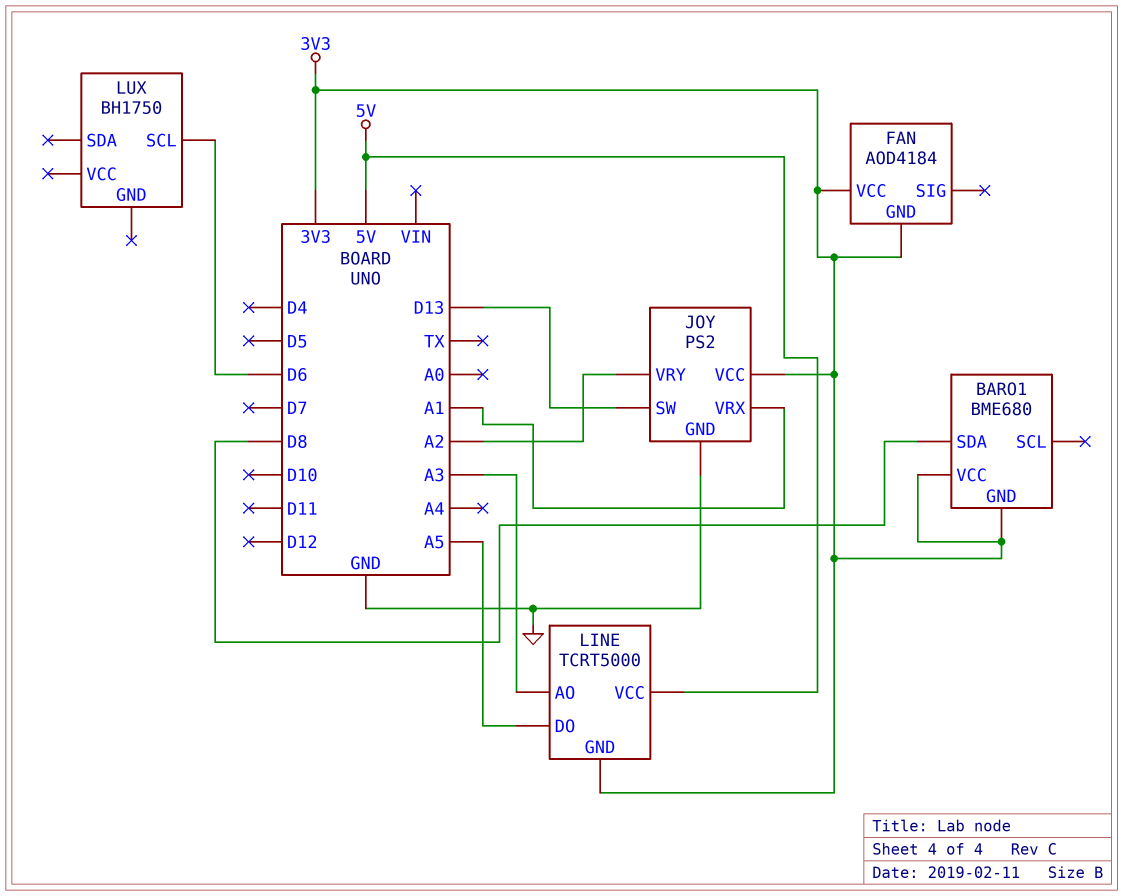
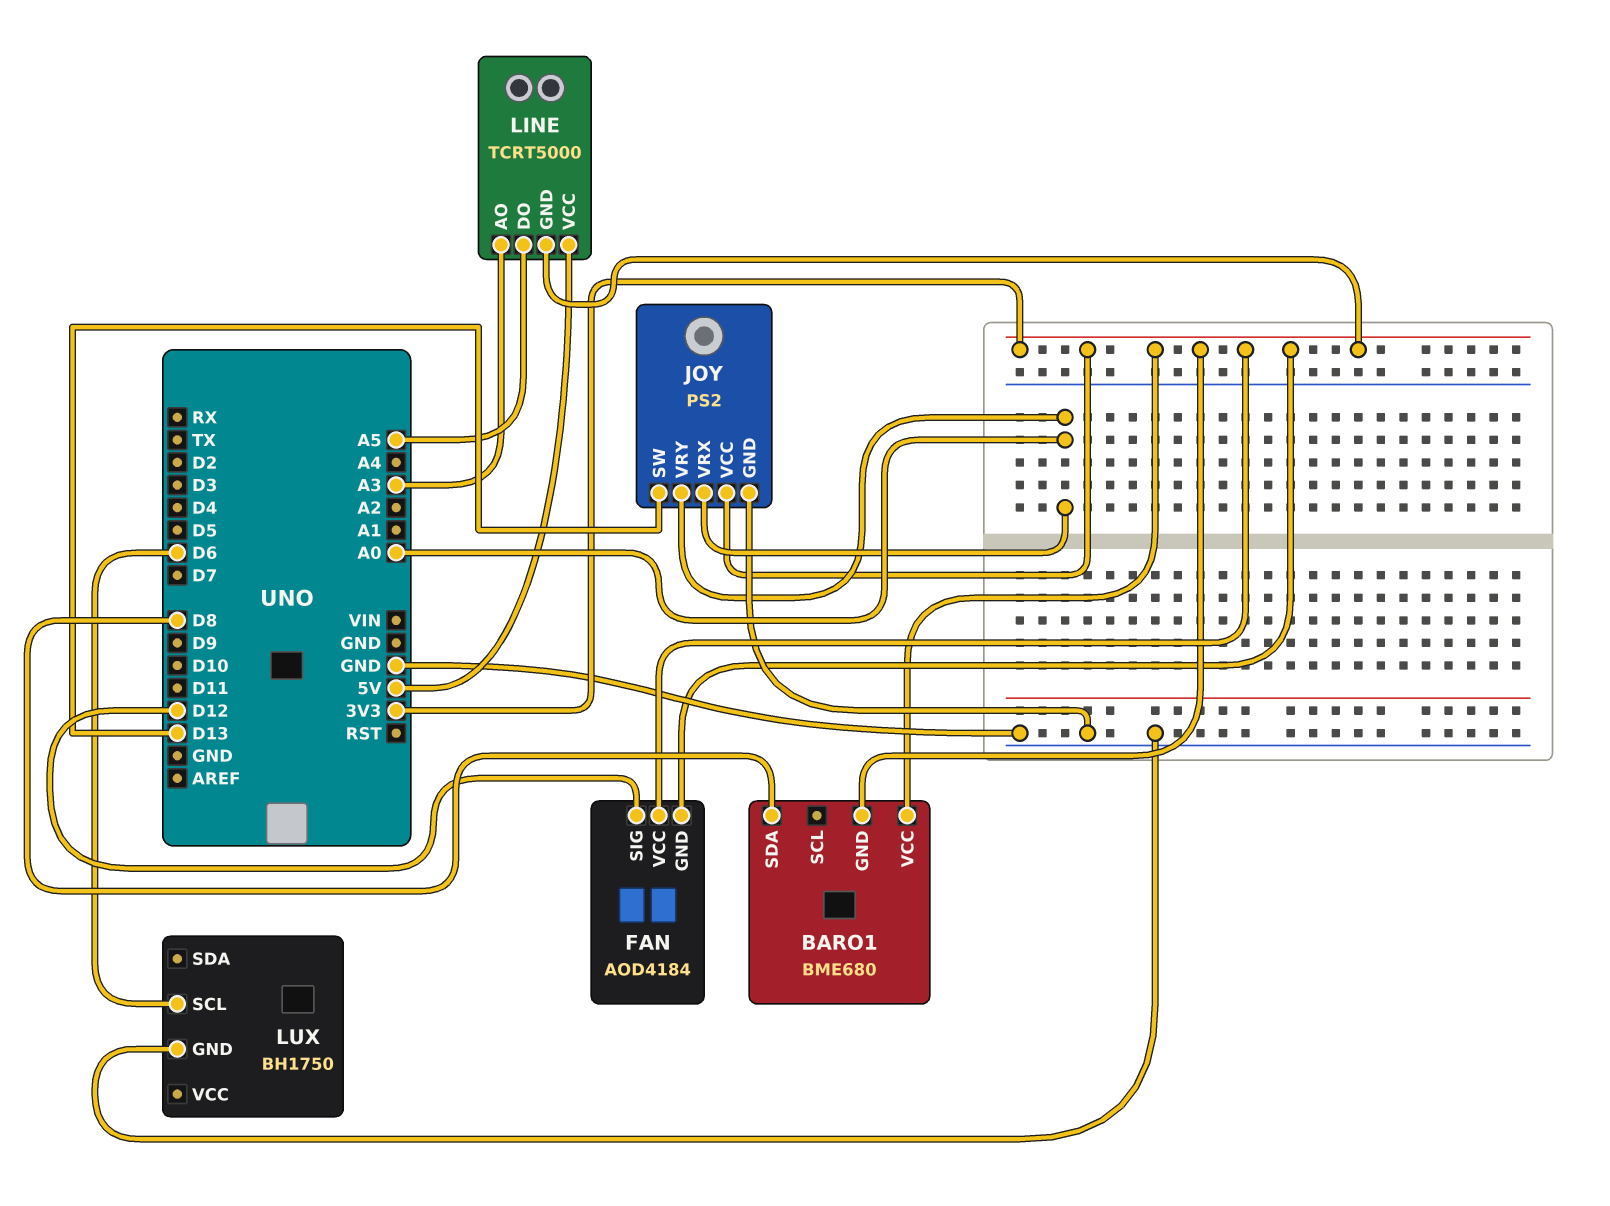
FAN pin SIG: none -> D12
JOY pin VRX: A1 -> A0
JOY pin VRY: A2 -> A0
LUX pin GND: none -> GND

